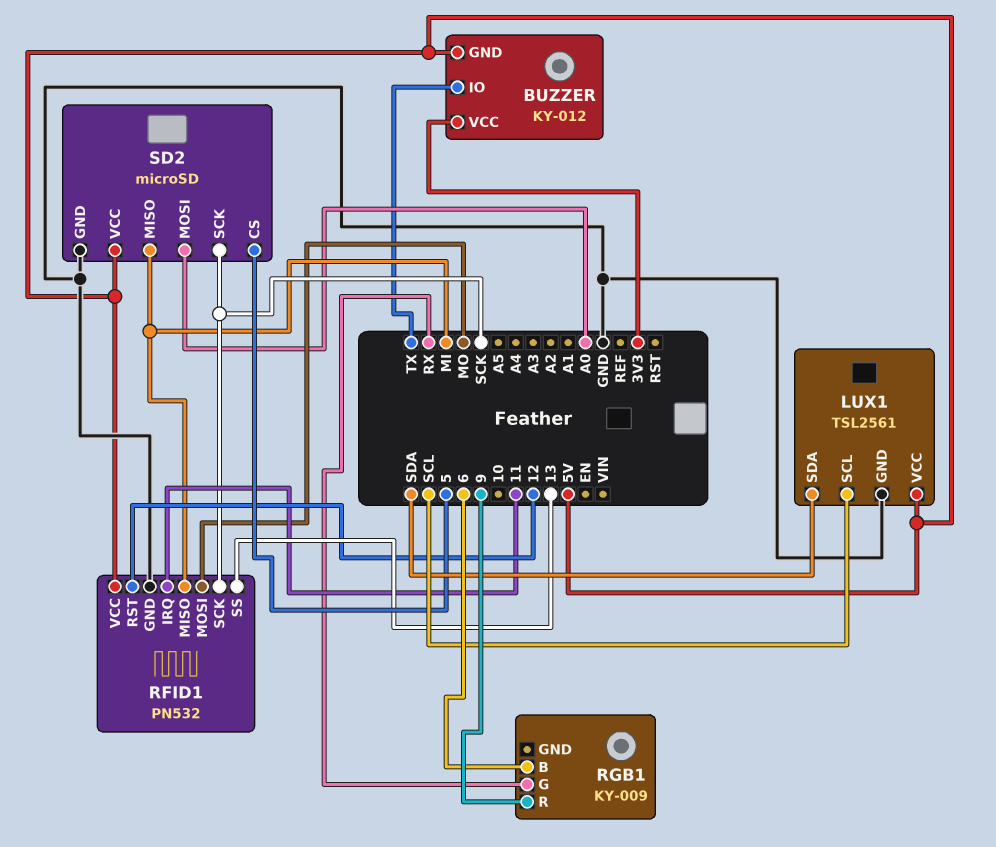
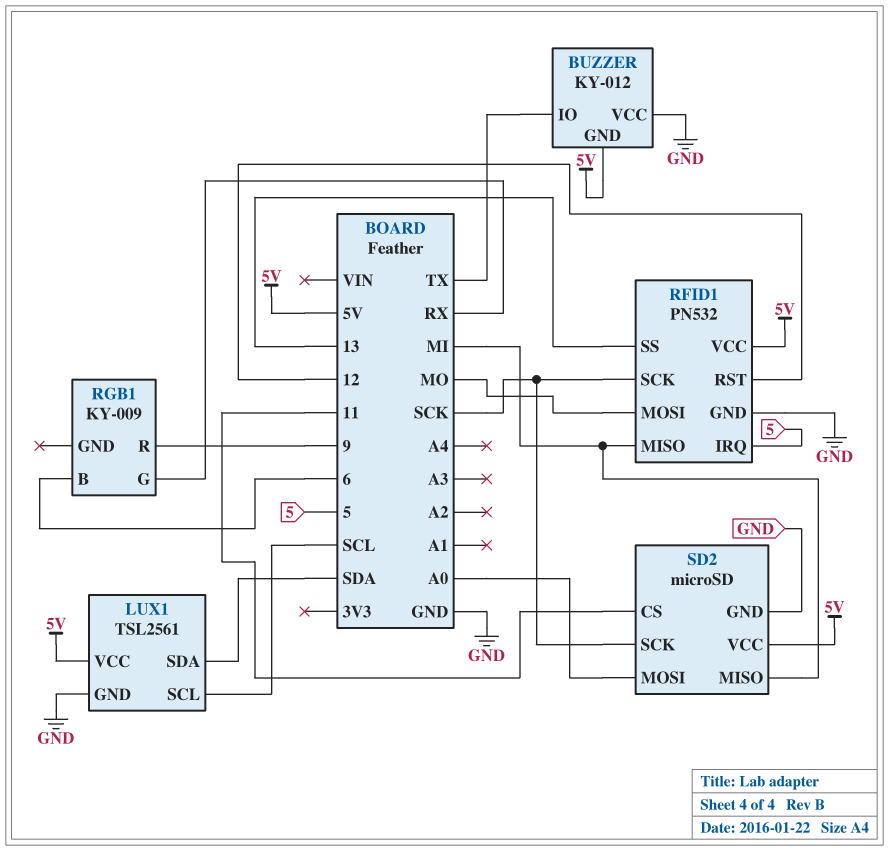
BUZZER pin VCC: 3V3 -> GND
RFID1 pin IRQ: 11 -> 5
SD2 pin CS: 5 -> 11

